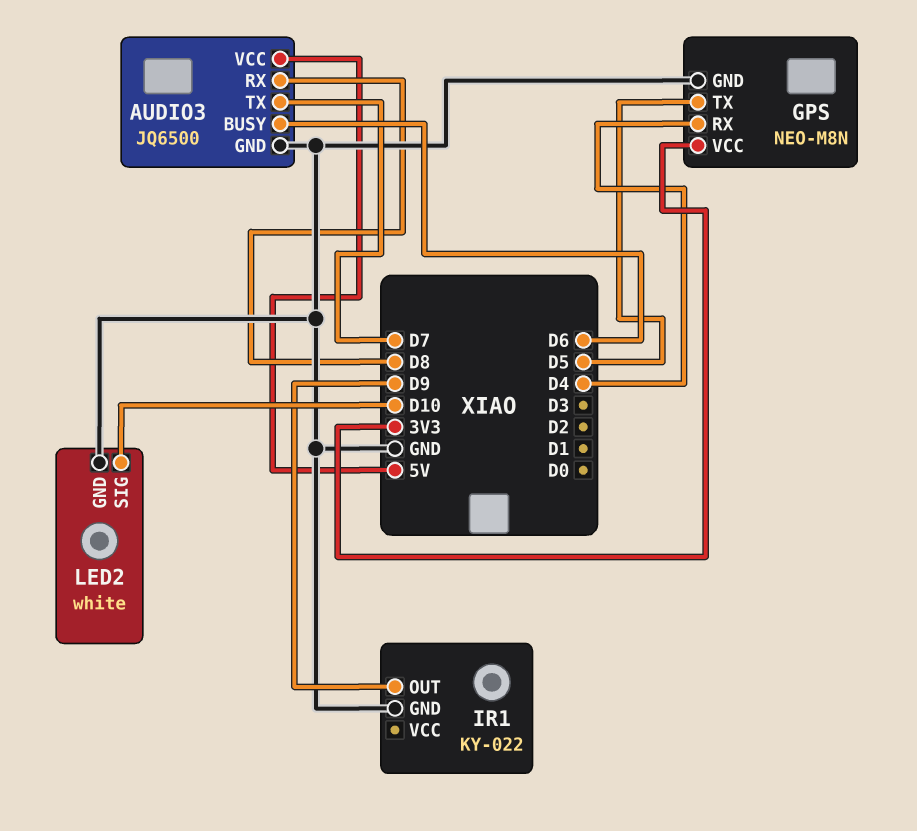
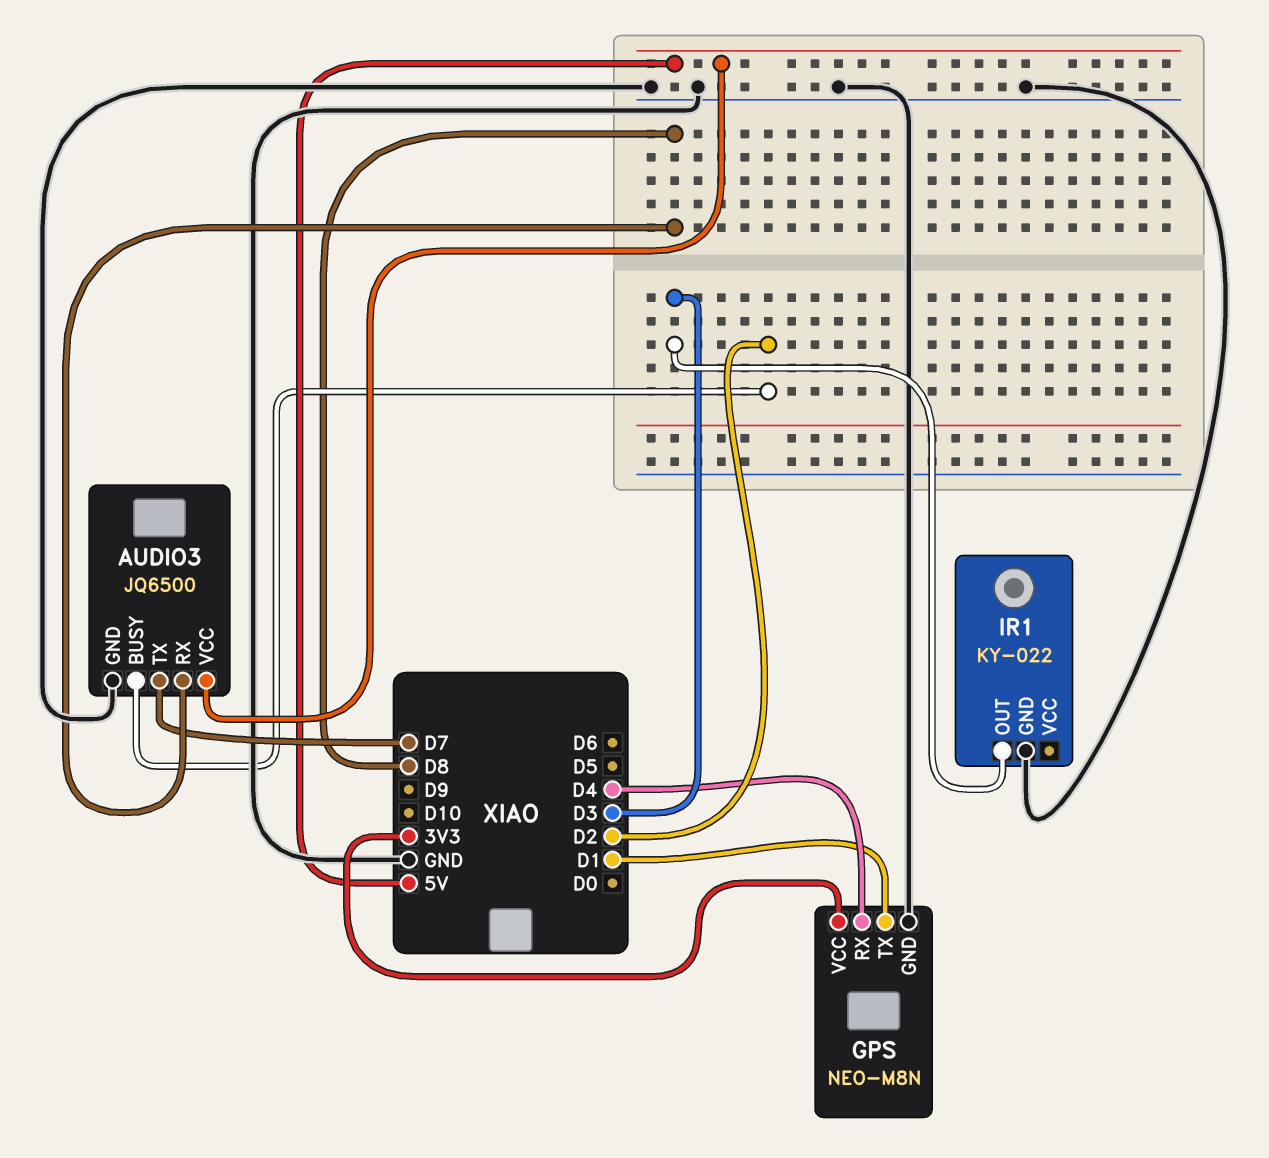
AUDIO3 pin BUSY: D6 -> D2
GPS pin TX: D5 -> D1
IR1 pin OUT: D9 -> D3
LED2: white -> none
LED2 pin GND: GND -> none
LED2 pin SIG: D10 -> none

